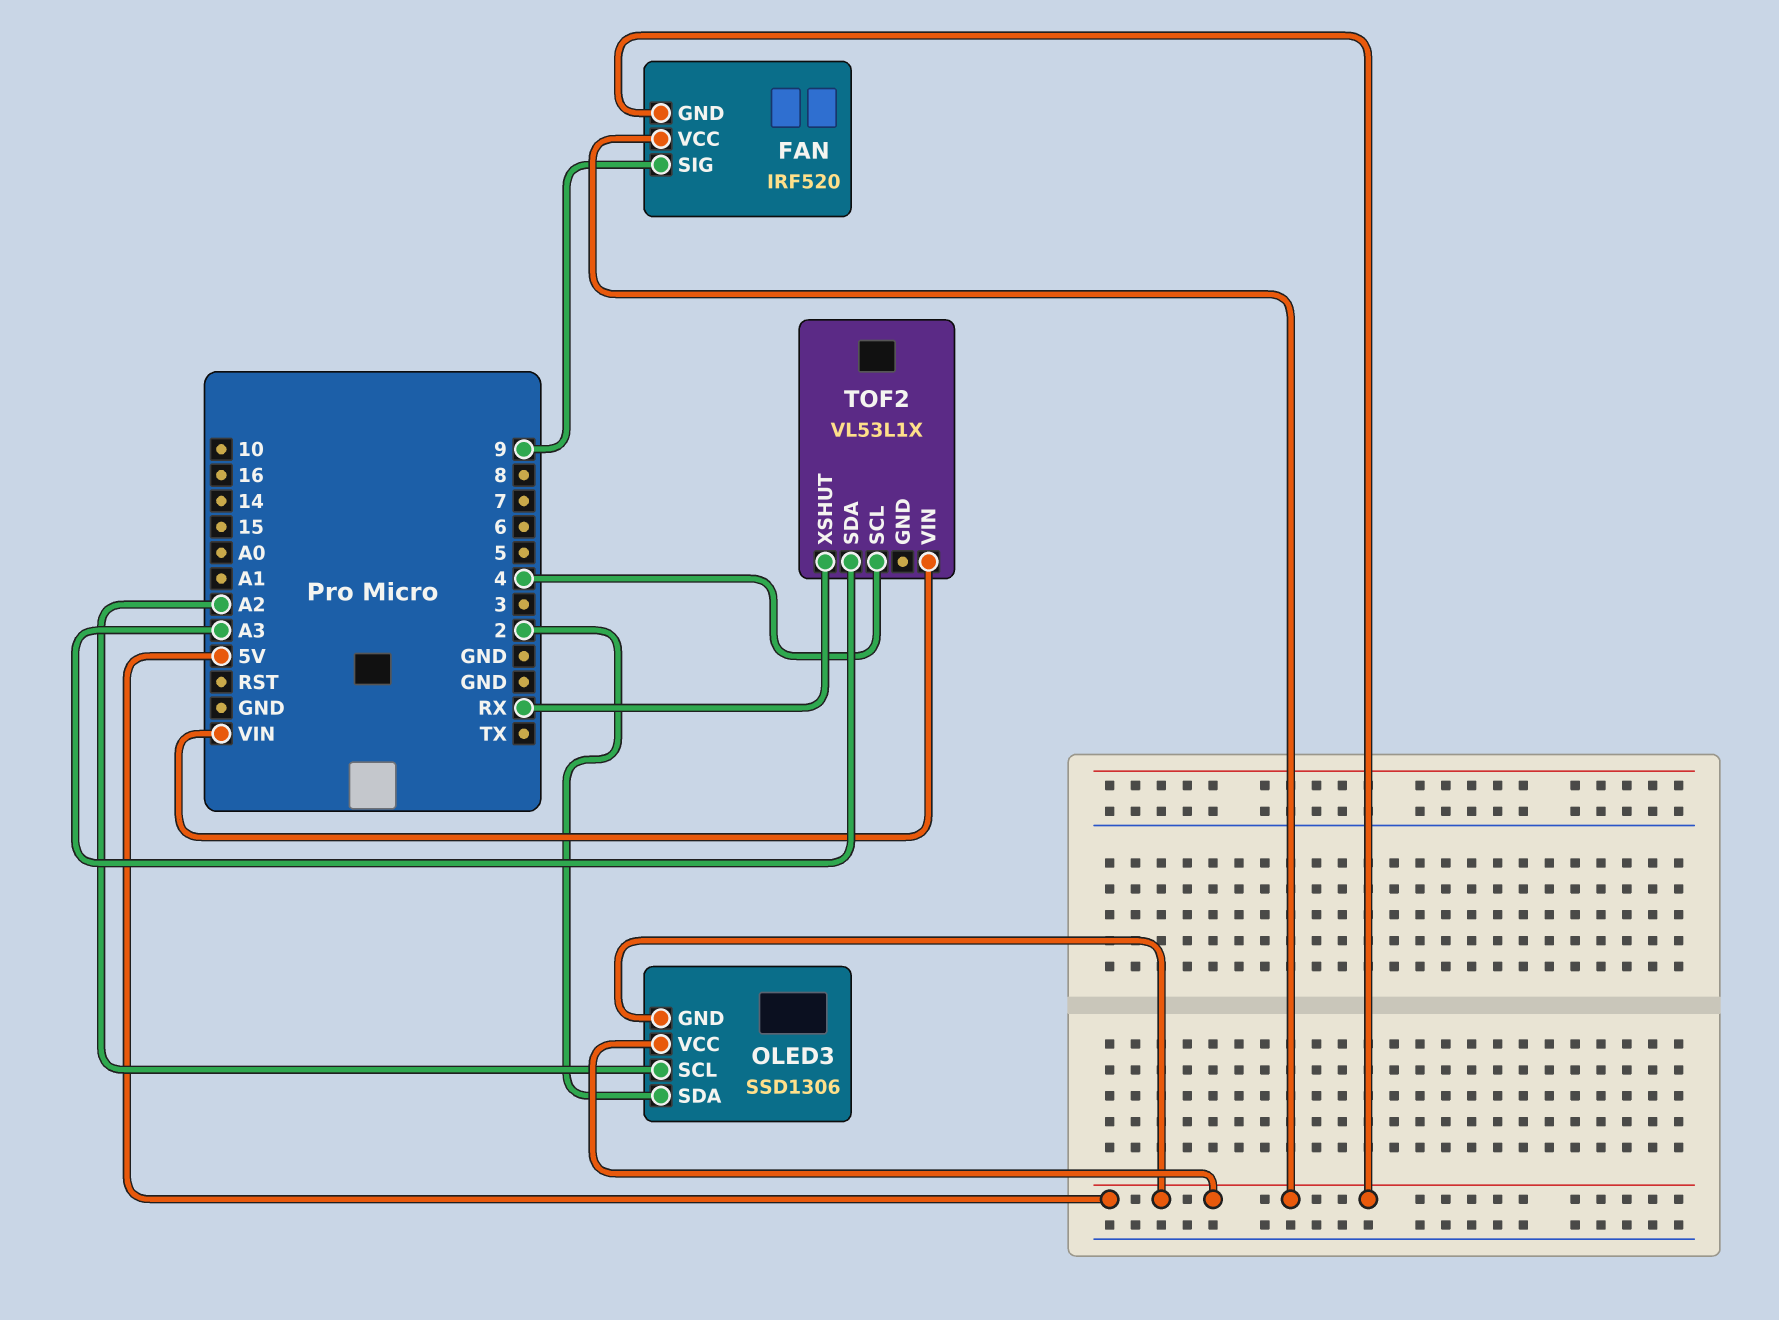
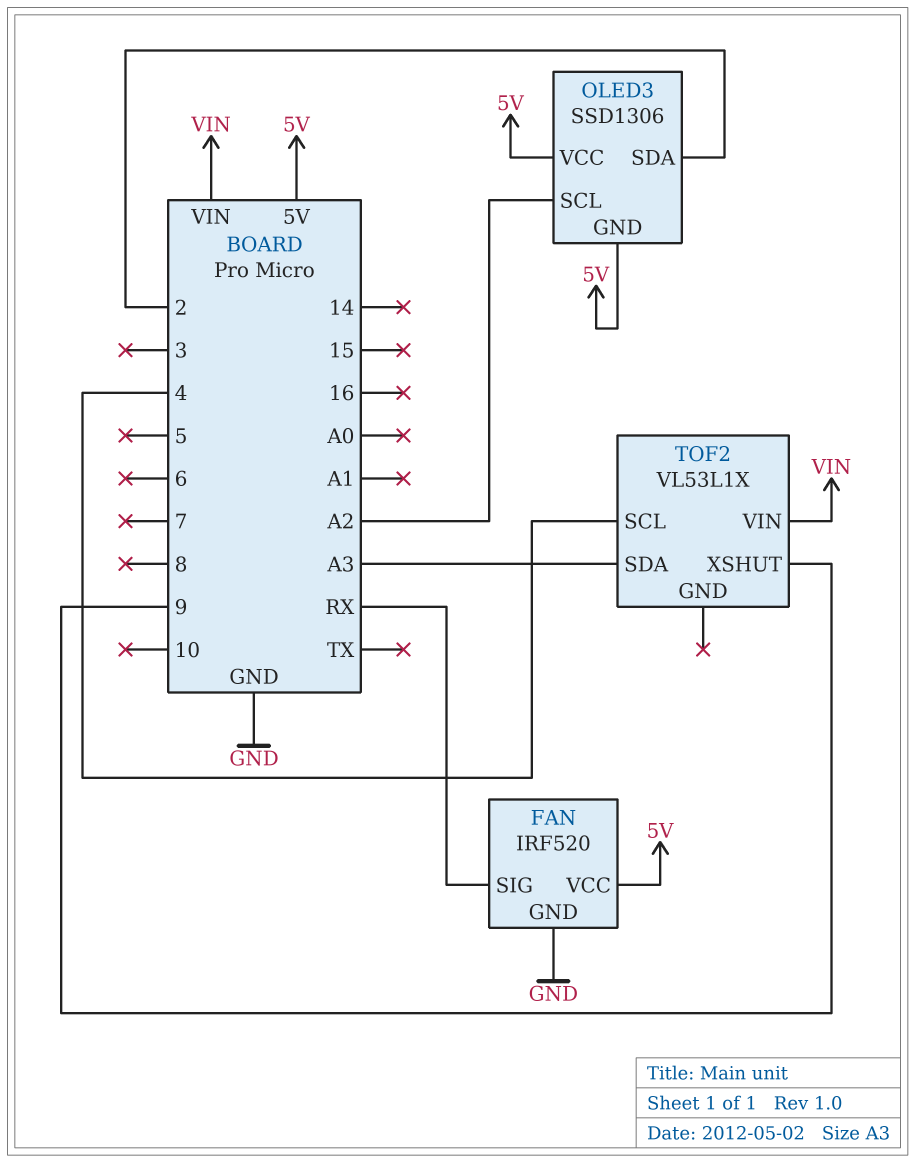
FAN pin GND: 5V -> GND
FAN pin SIG: 9 -> RX
TOF2 pin XSHUT: RX -> 9

